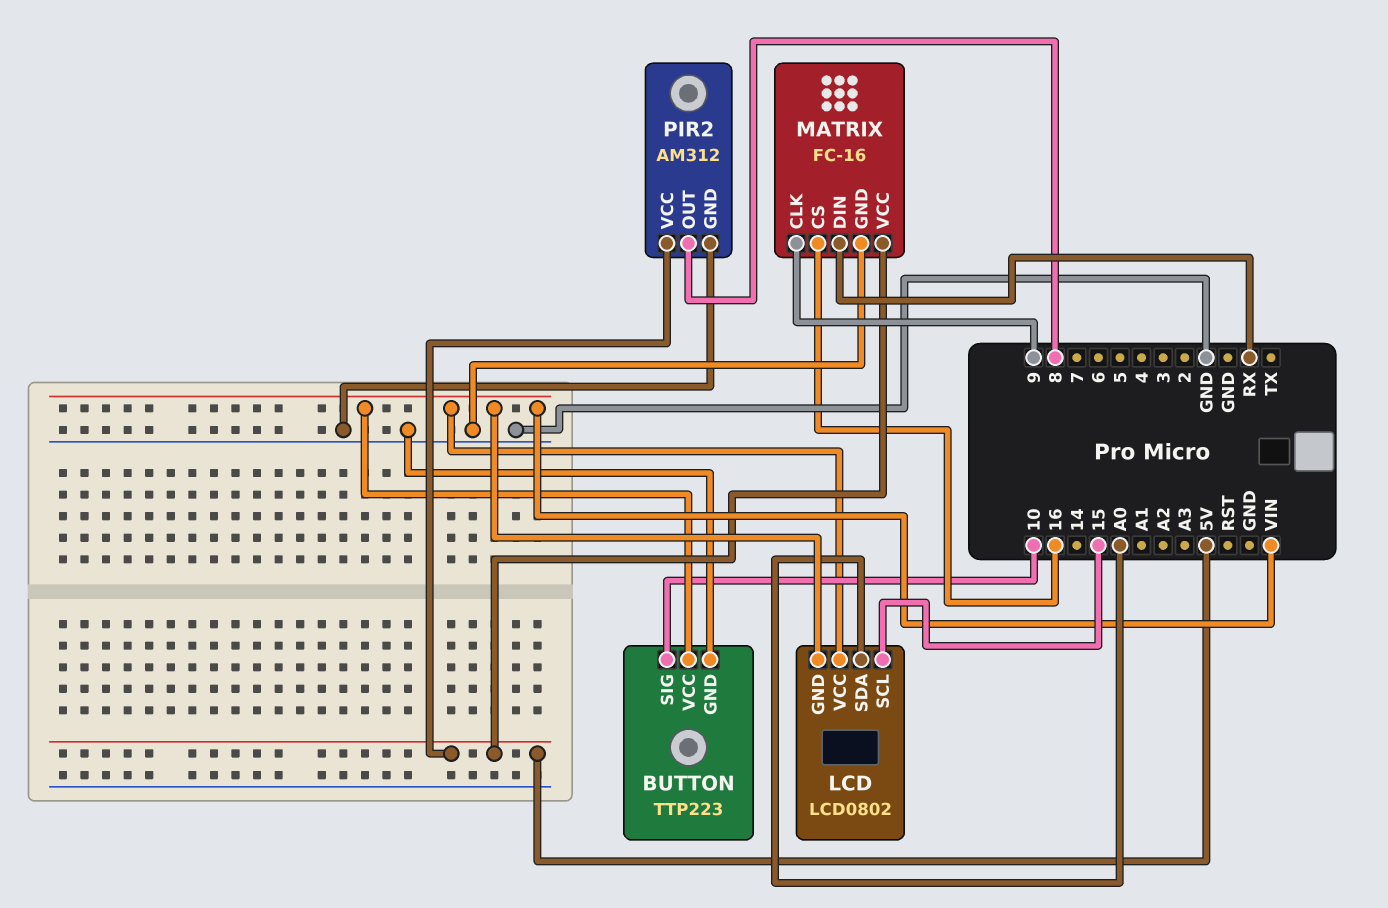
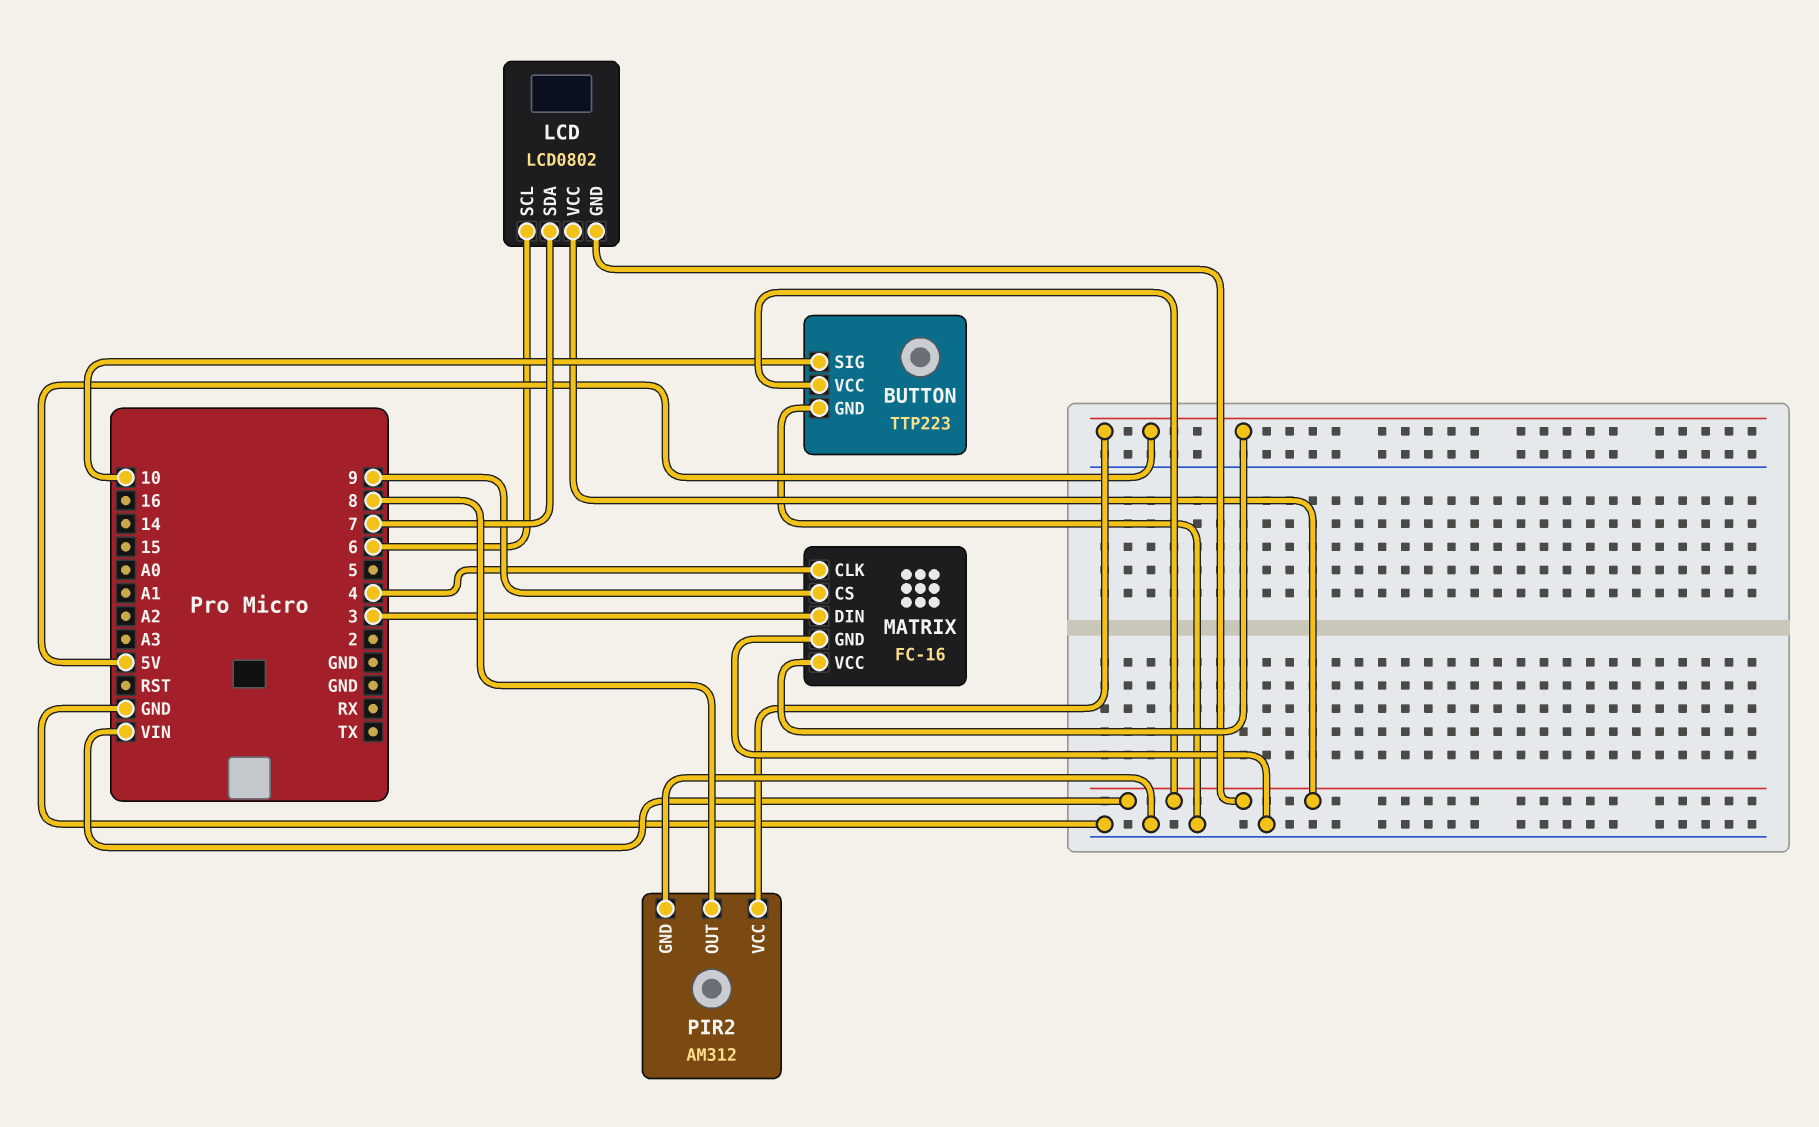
LCD pin SCL: 15 -> 6
LCD pin SDA: A0 -> 7
MATRIX pin CLK: 9 -> 4
MATRIX pin CS: 16 -> 9
MATRIX pin DIN: RX -> 3

